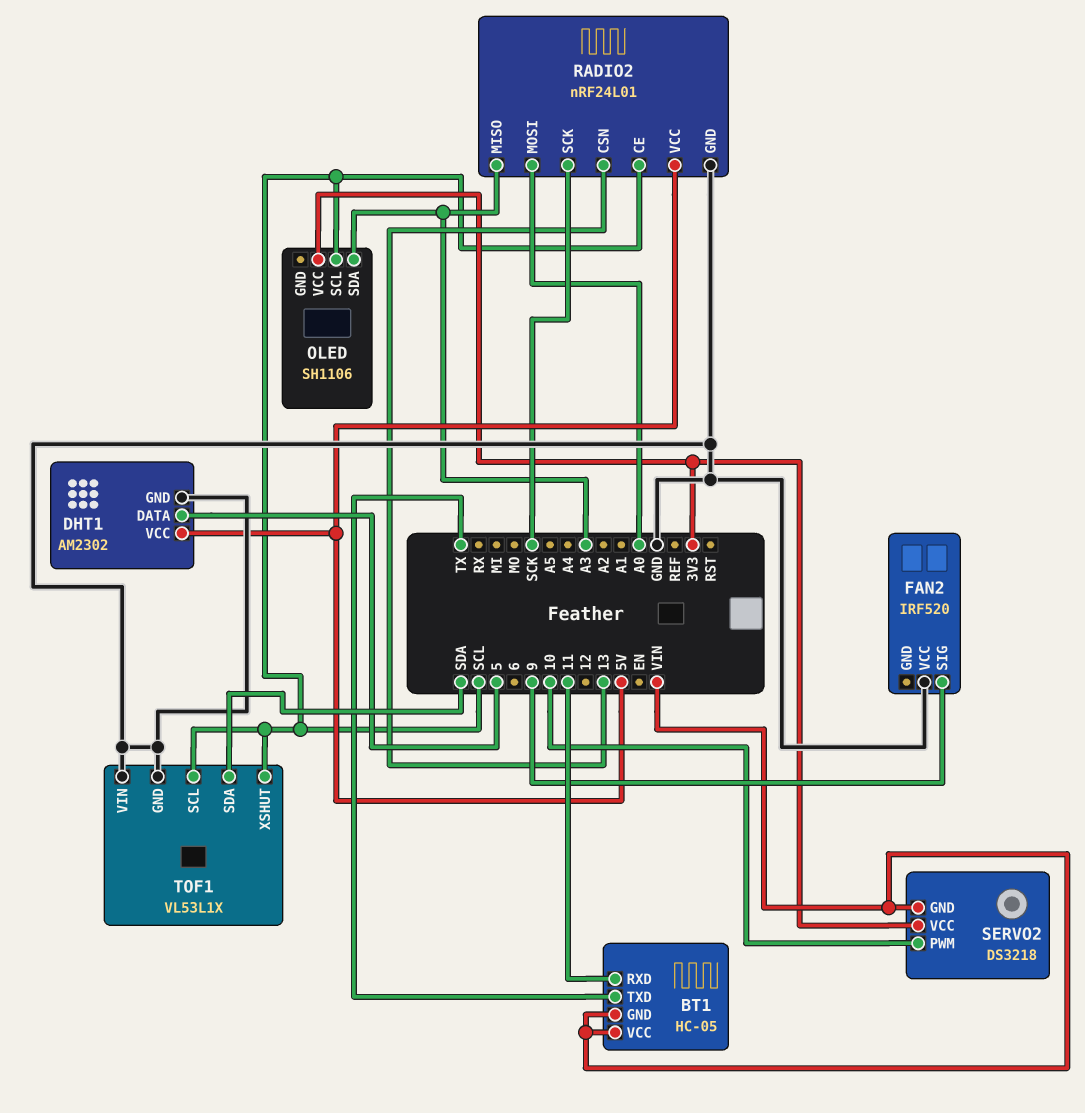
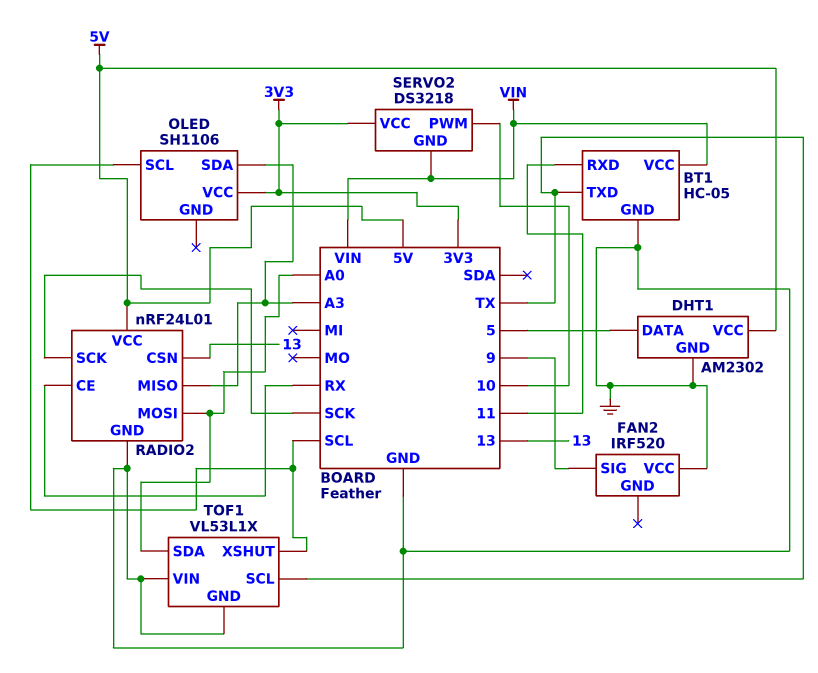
BT1 pin GND: VIN -> GND
RADIO2 pin CE: SCL -> RX
TOF1 pin SCL: SCL -> TX
TOF1 pin SDA: SDA -> A0

